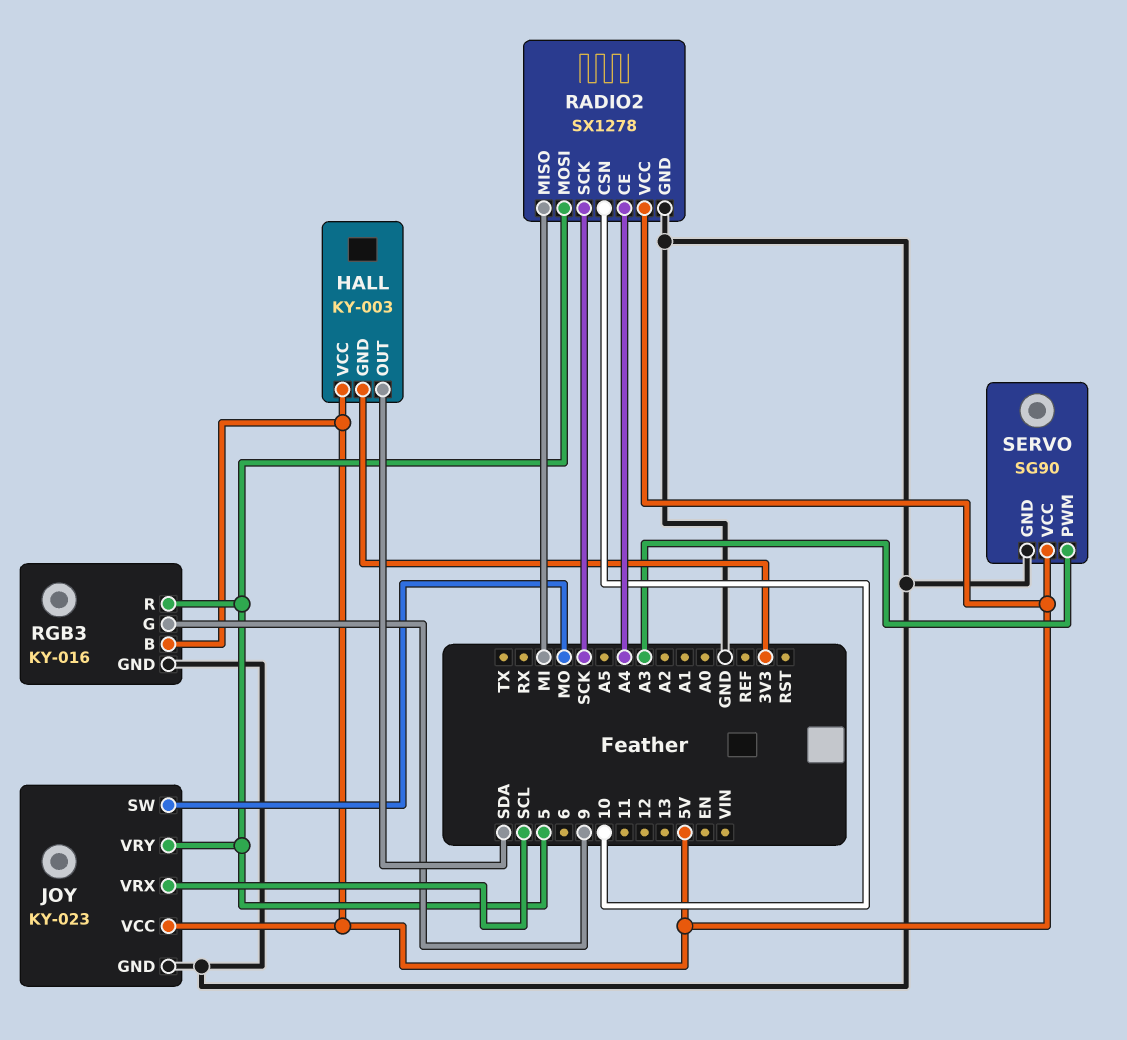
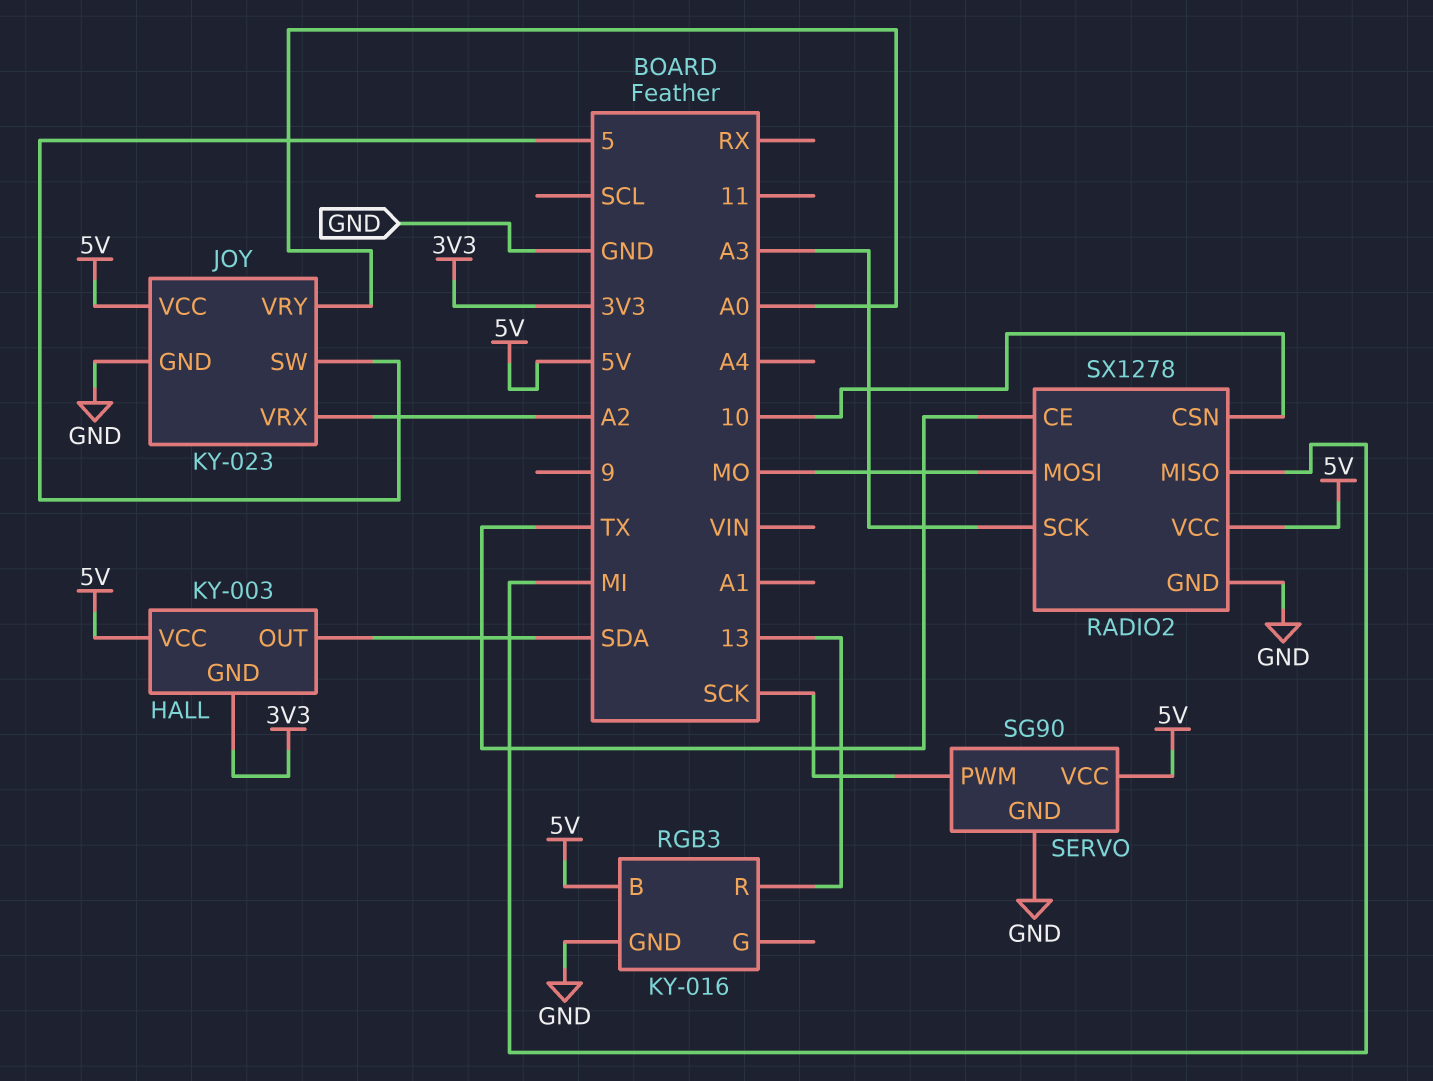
JOY pin SW: MO -> 5
JOY pin VRX: SCL -> A2
JOY pin VRY: 5 -> A0
RADIO2 pin CE: A4 -> TX
RADIO2 pin MOSI: 5 -> MO
RADIO2 pin SCK: SCK -> A3
RGB3 pin G: 9 -> none
RGB3 pin R: 5 -> 13
SERVO pin PWM: A3 -> SCK

